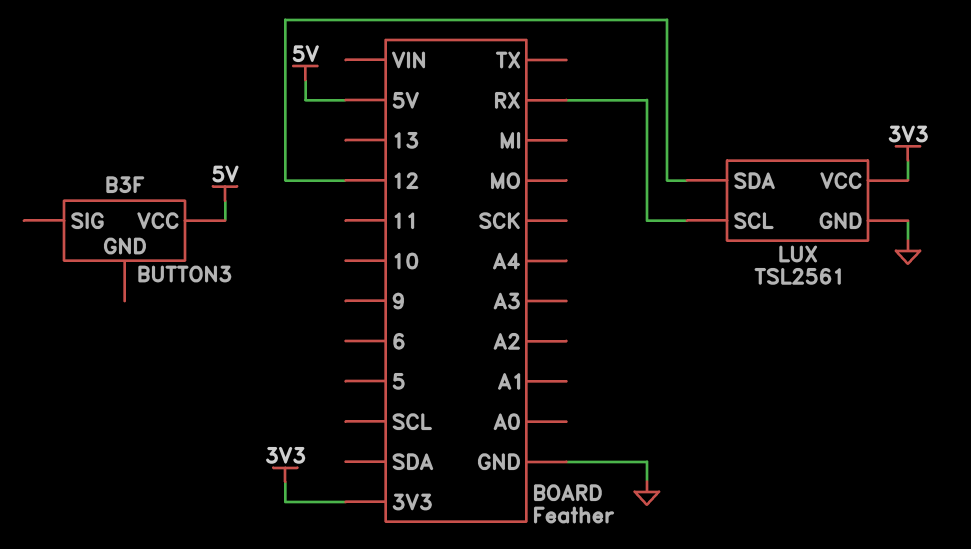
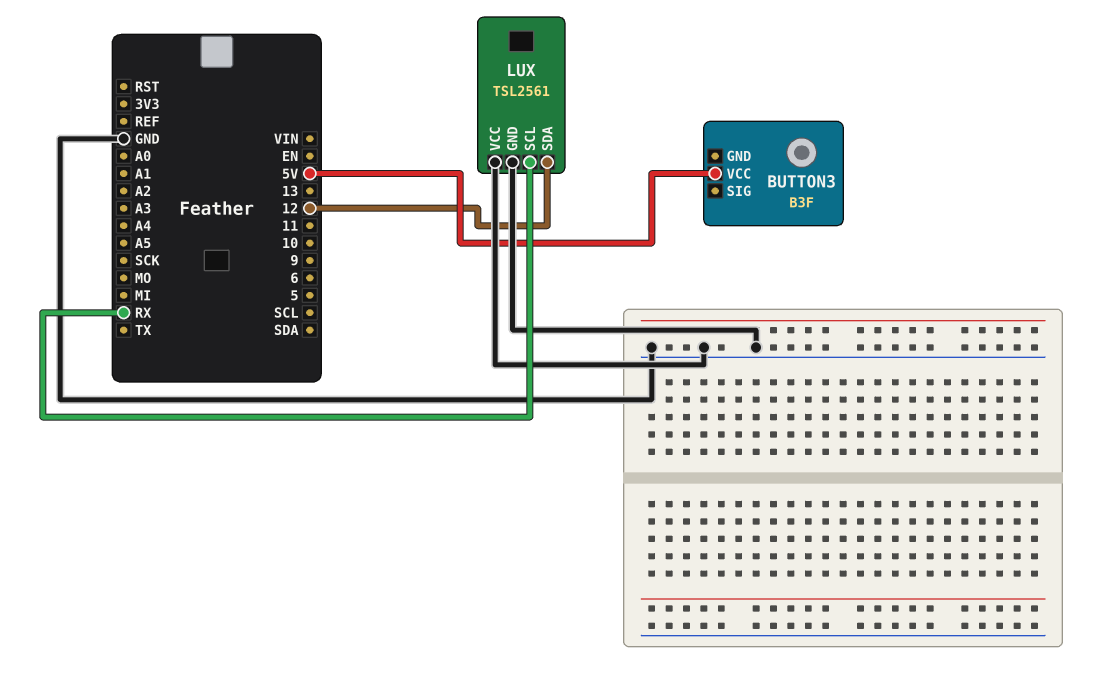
LUX pin VCC: 3V3 -> GND

